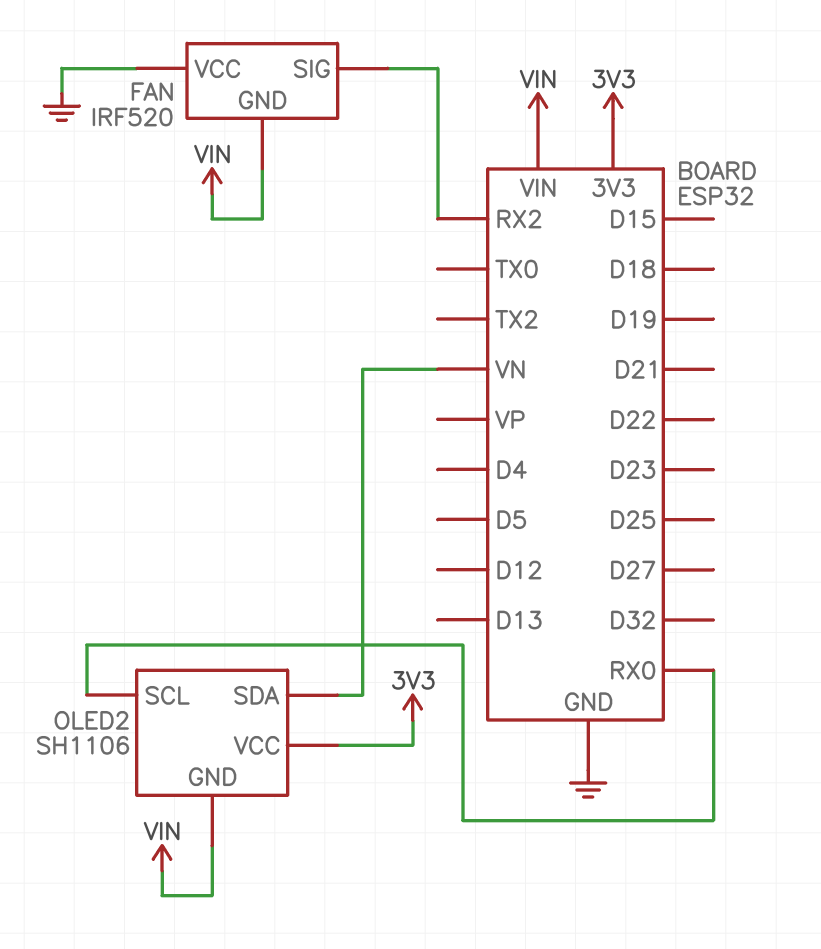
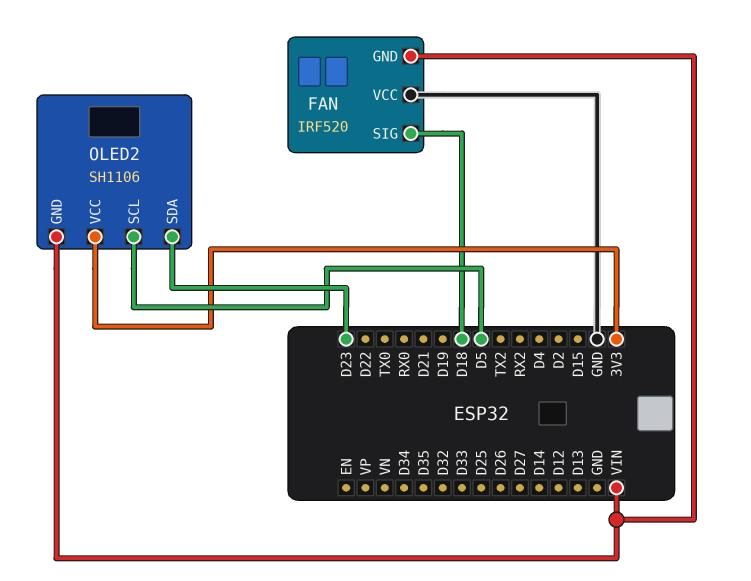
FAN pin SIG: RX2 -> D18
OLED2 pin SCL: RX0 -> D5
OLED2 pin SDA: VN -> D23

